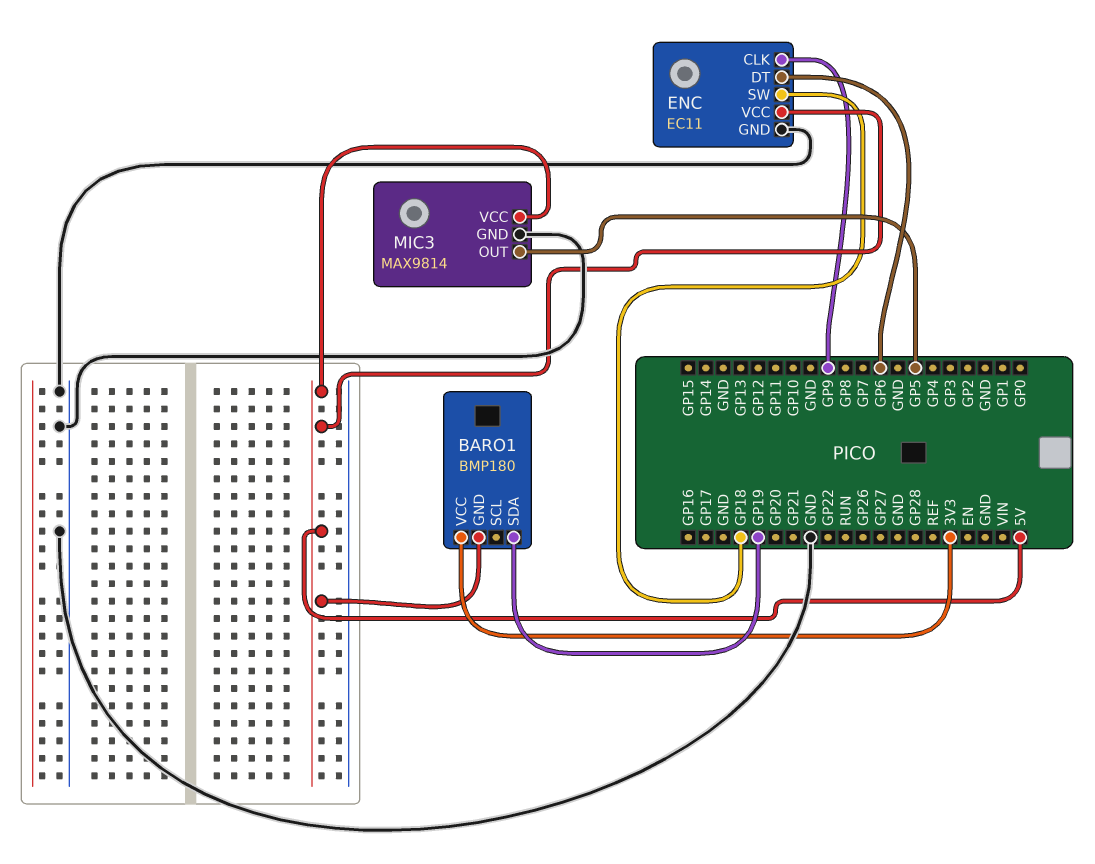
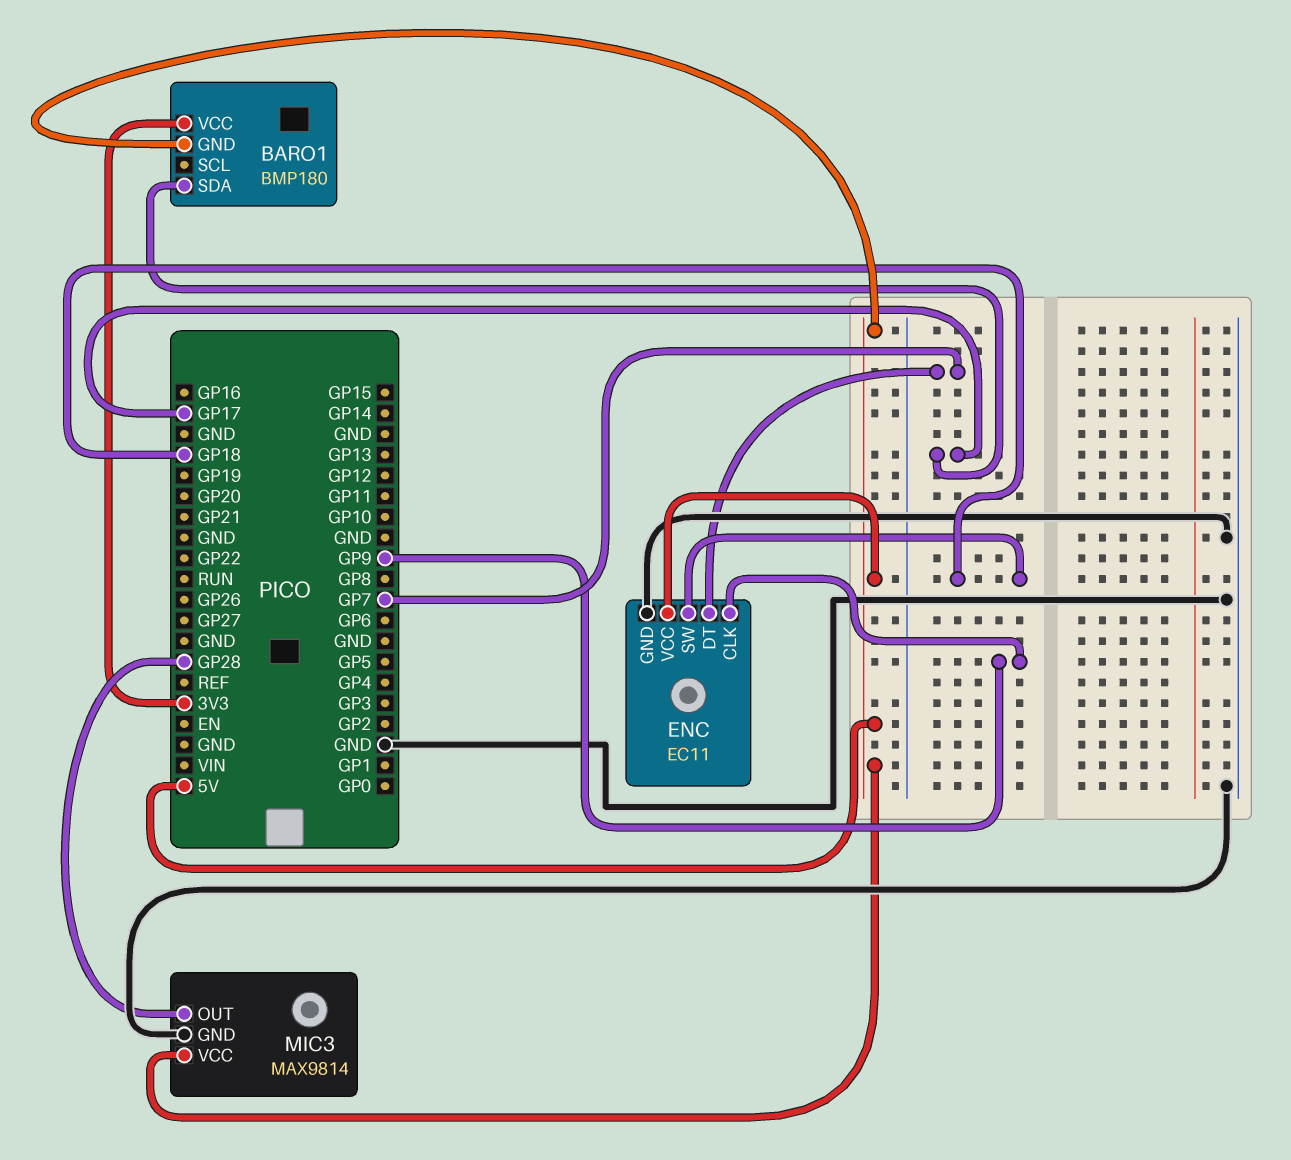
BARO1 pin SDA: GP19 -> GP17
ENC pin DT: GP6 -> GP7
MIC3 pin OUT: GP5 -> GP28

